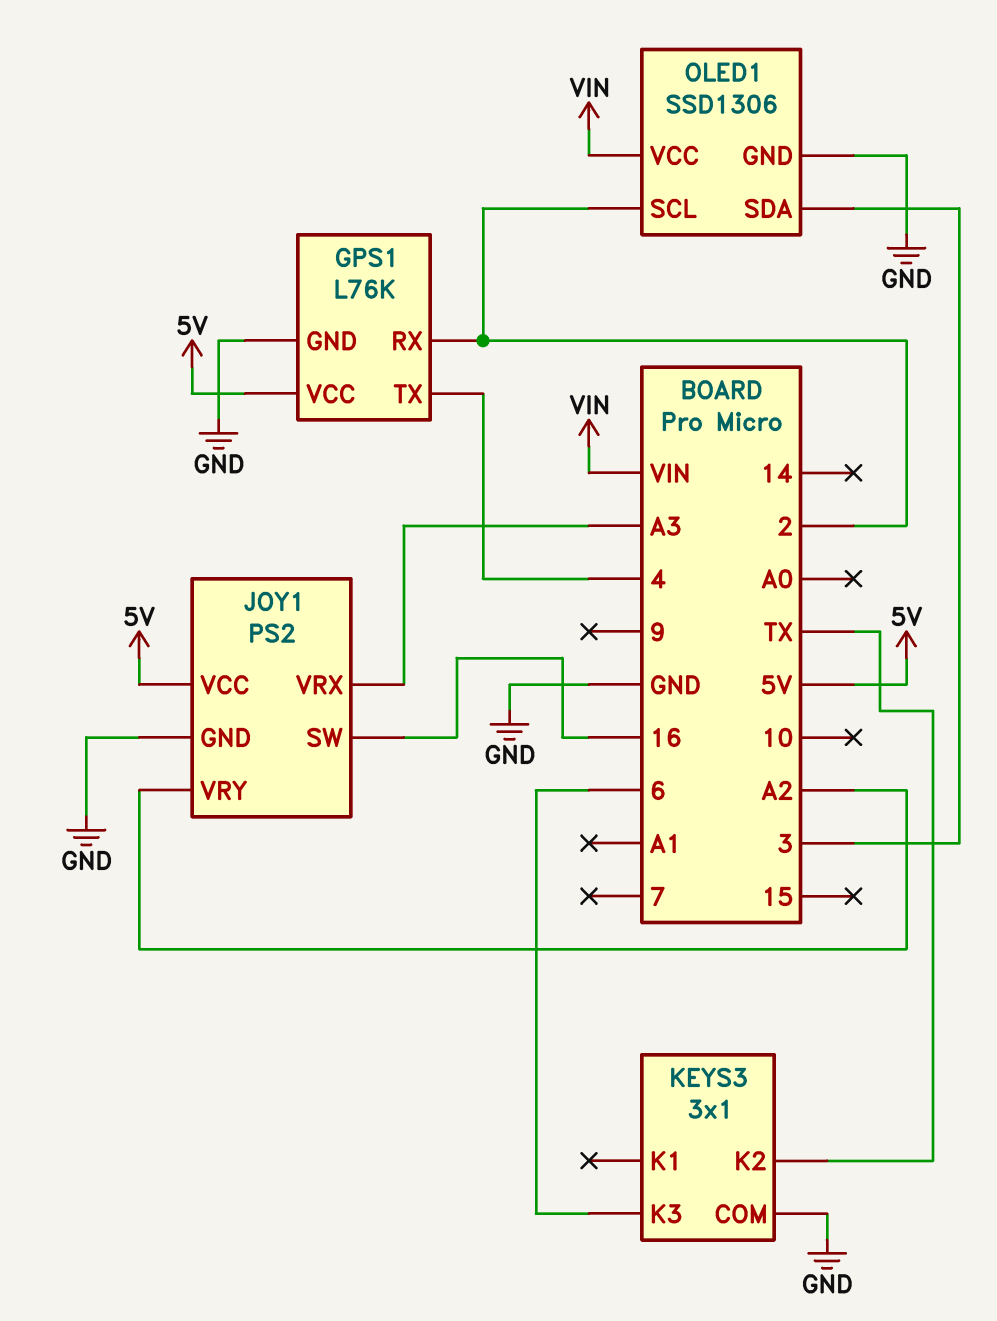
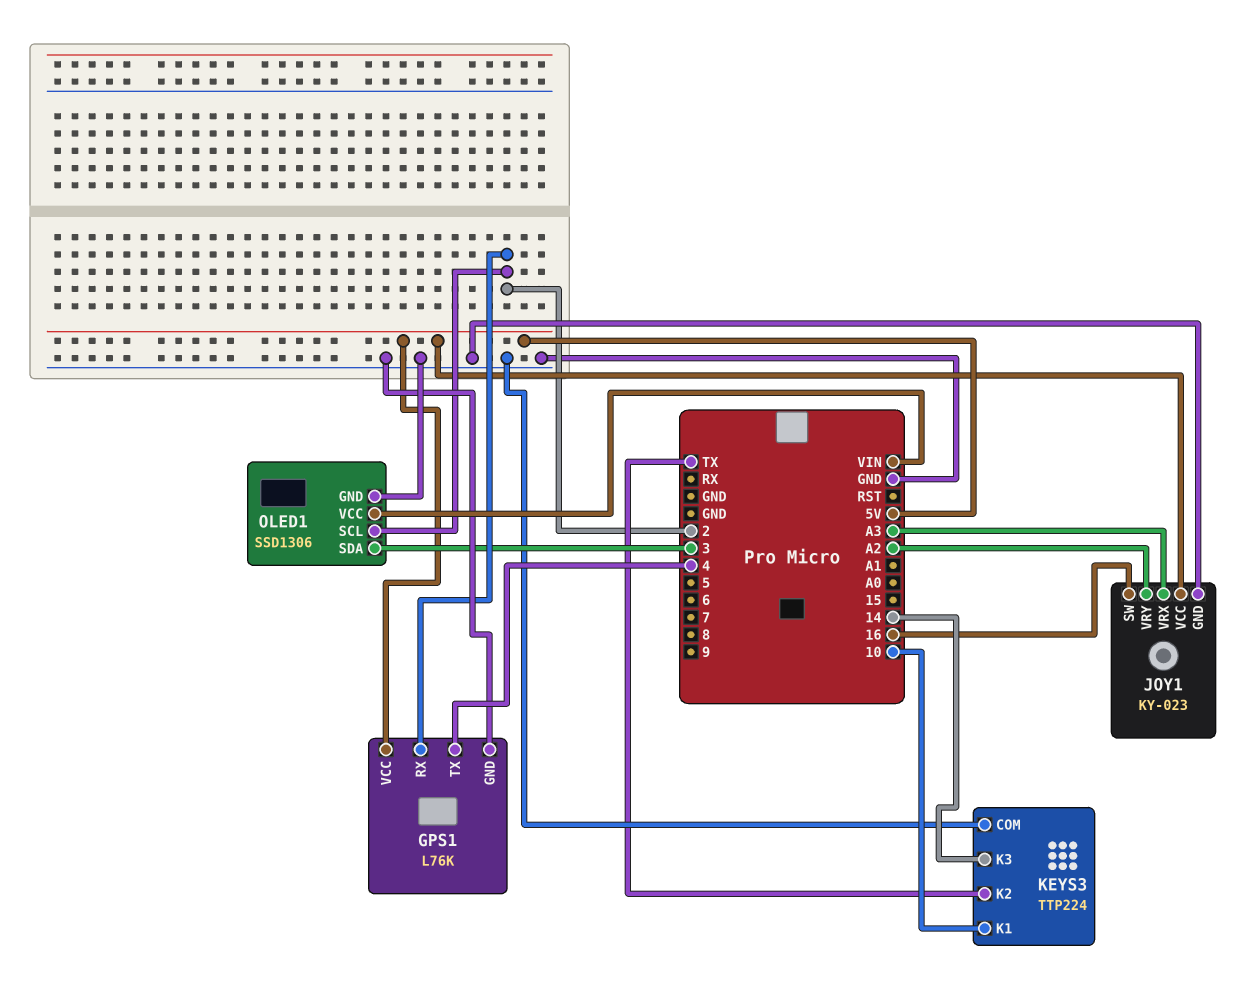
JOY1: PS2 -> KY-023
KEYS3: 3x1 -> TTP224
KEYS3 pin K1: none -> 10
KEYS3 pin K3: 6 -> 14

